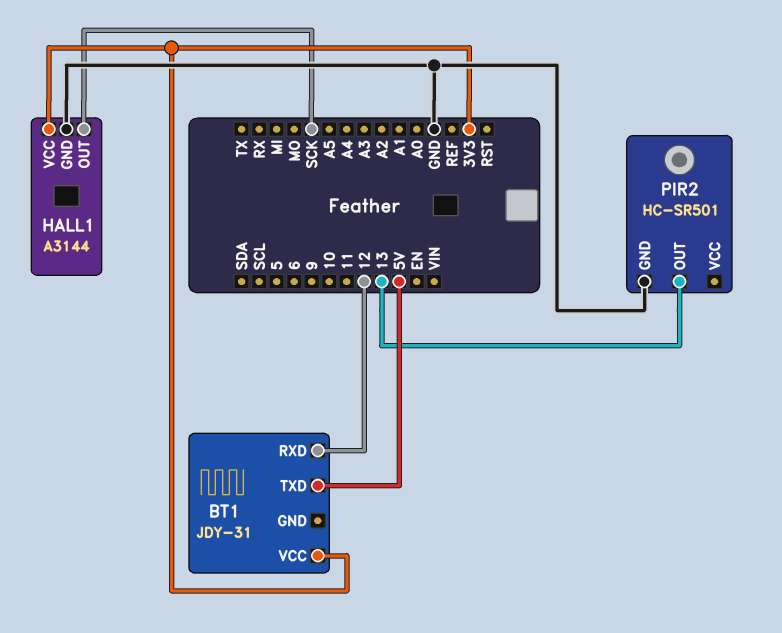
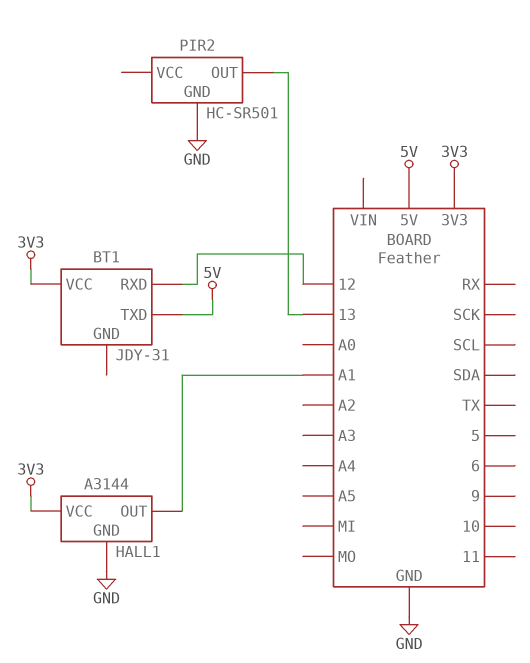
HALL1 pin OUT: SCK -> A1

